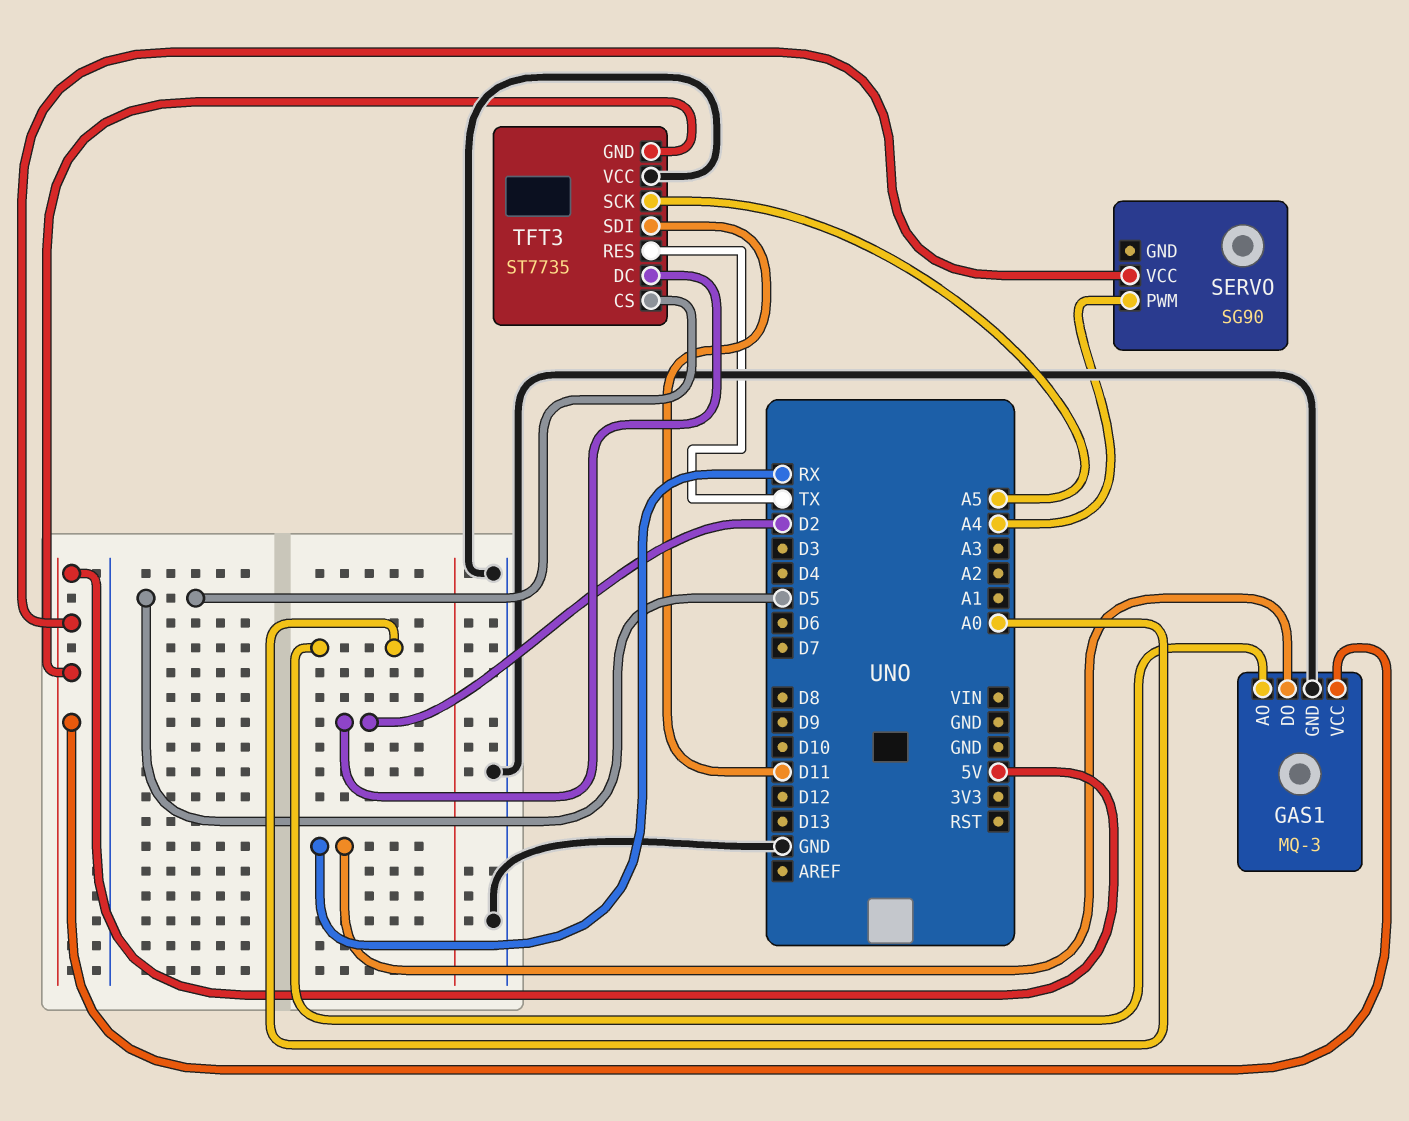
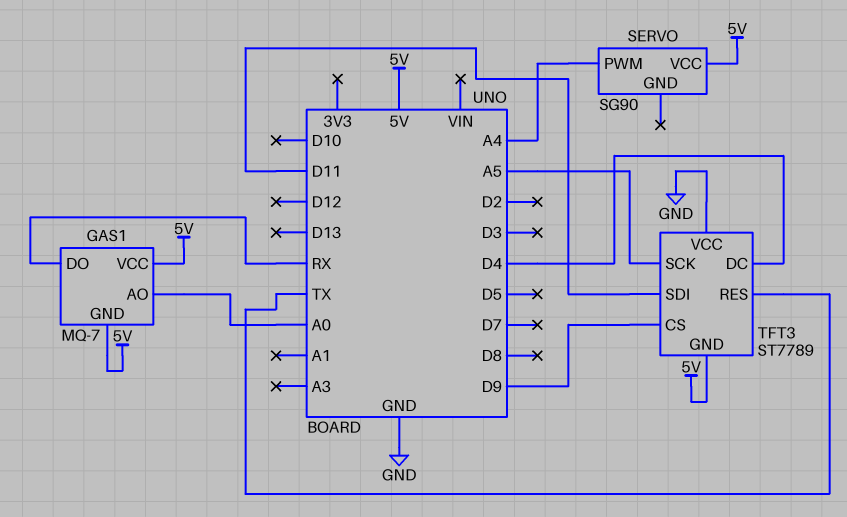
GAS1: MQ-3 -> MQ-7
GAS1 pin GND: GND -> 5V
TFT3: ST7735 -> ST7789
TFT3 pin CS: D5 -> D9
TFT3 pin DC: D2 -> D4

